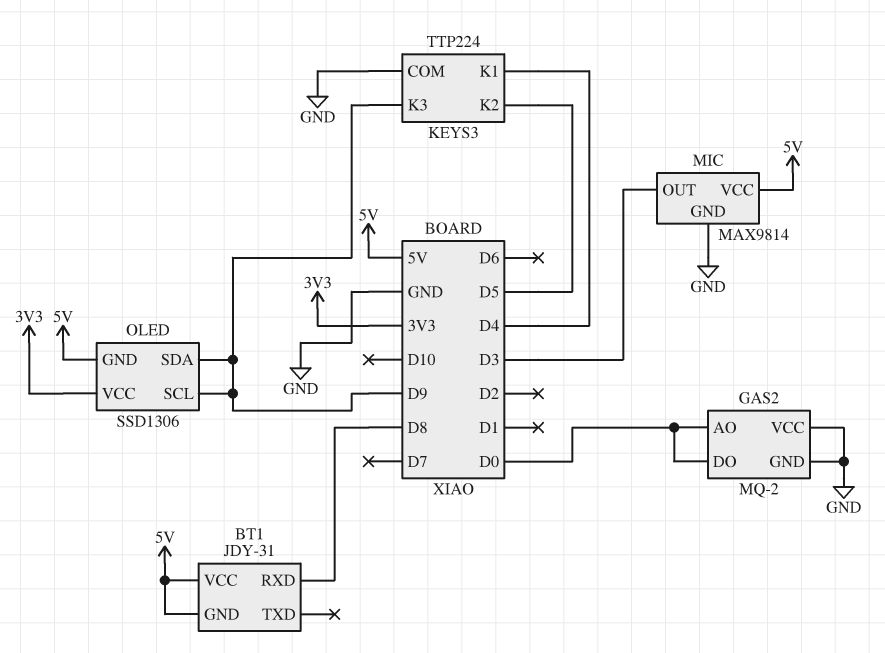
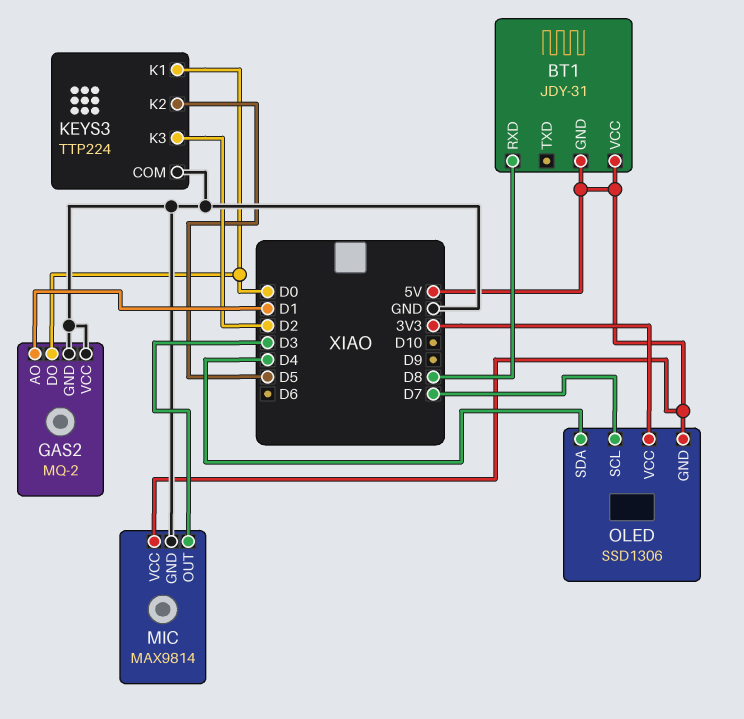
GAS2 pin AO: D0 -> D1
KEYS3 pin K1: D4 -> D0
KEYS3 pin K3: D9 -> D2
OLED pin SCL: D9 -> D7
OLED pin SDA: D9 -> D4

